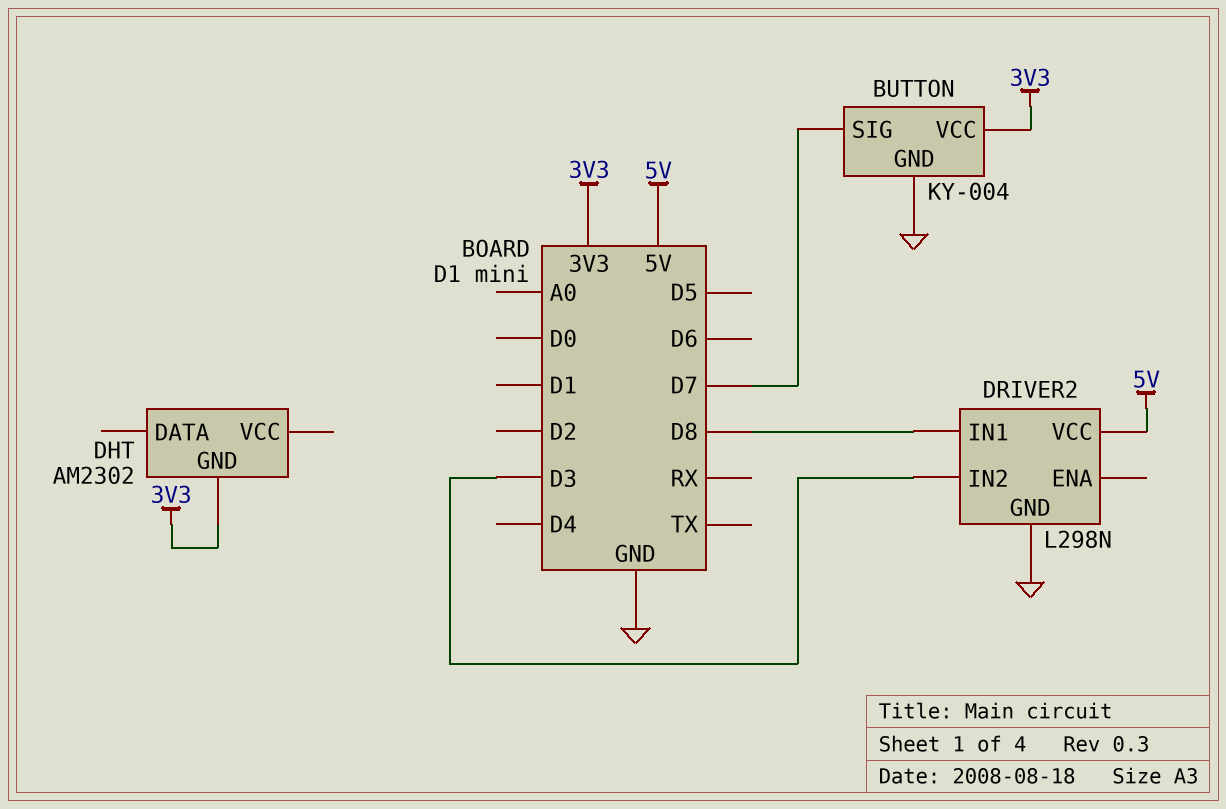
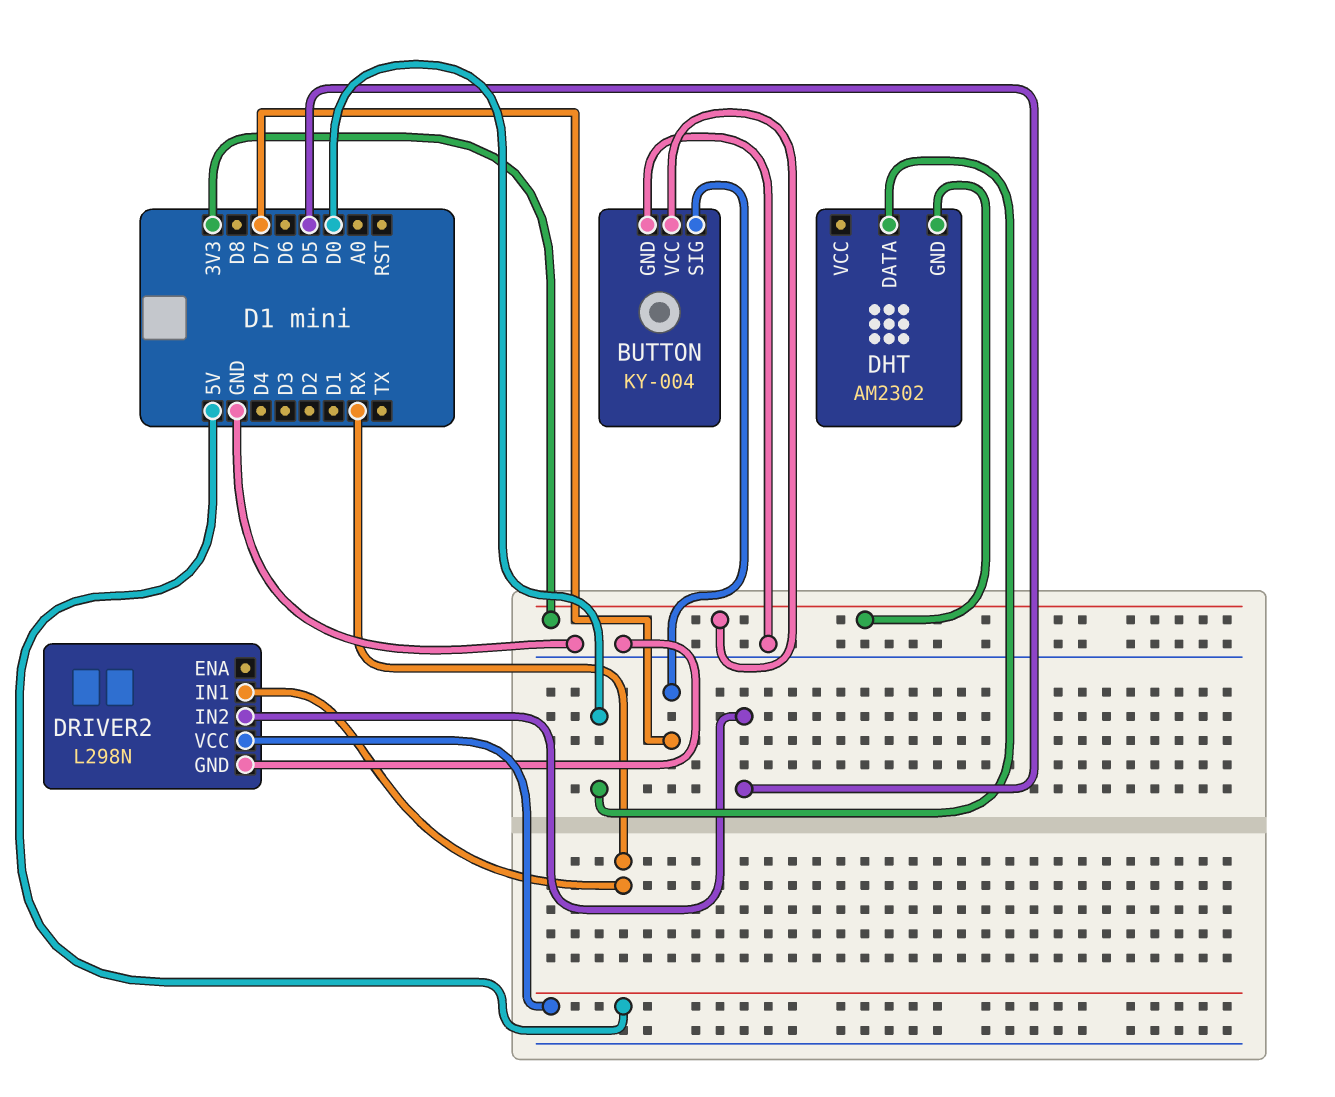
DHT pin DATA: none -> D0
DRIVER2 pin IN1: D8 -> RX
DRIVER2 pin IN2: D3 -> D5

